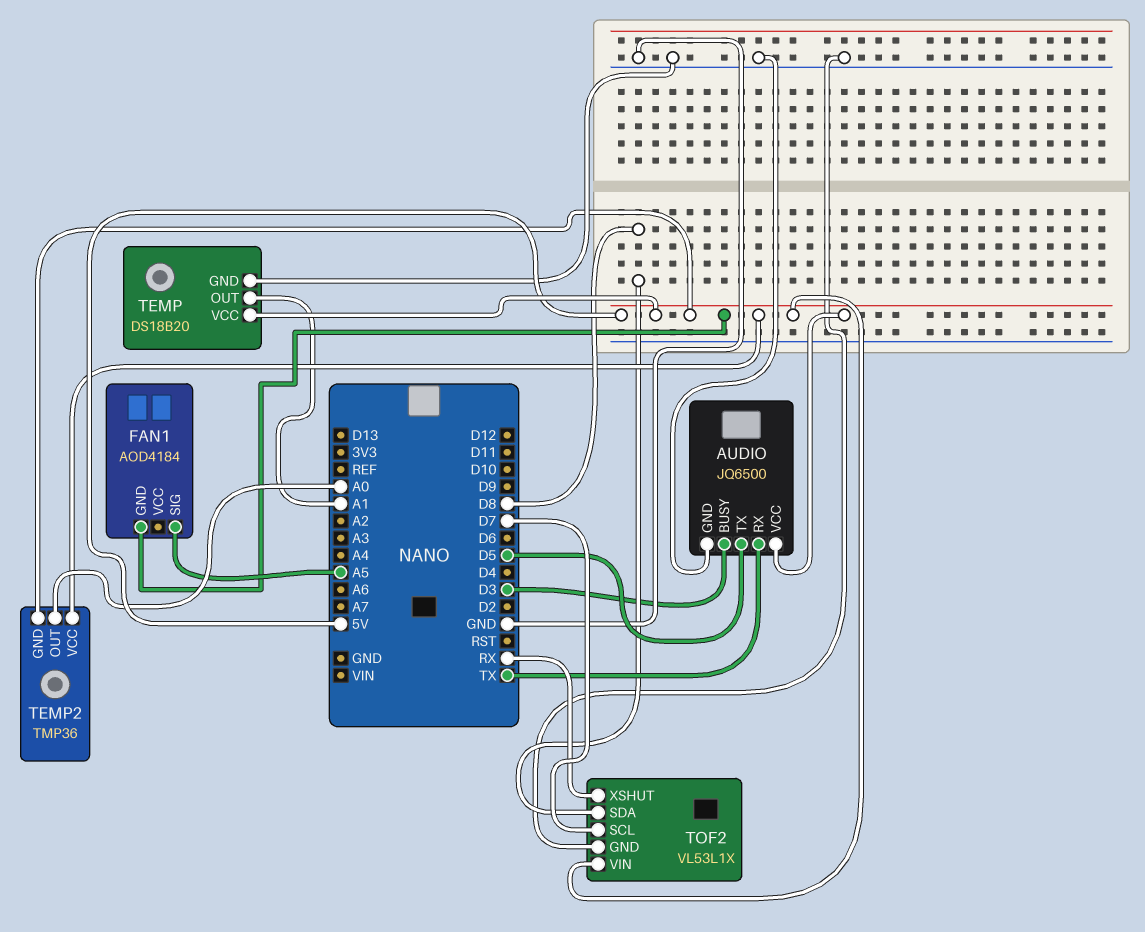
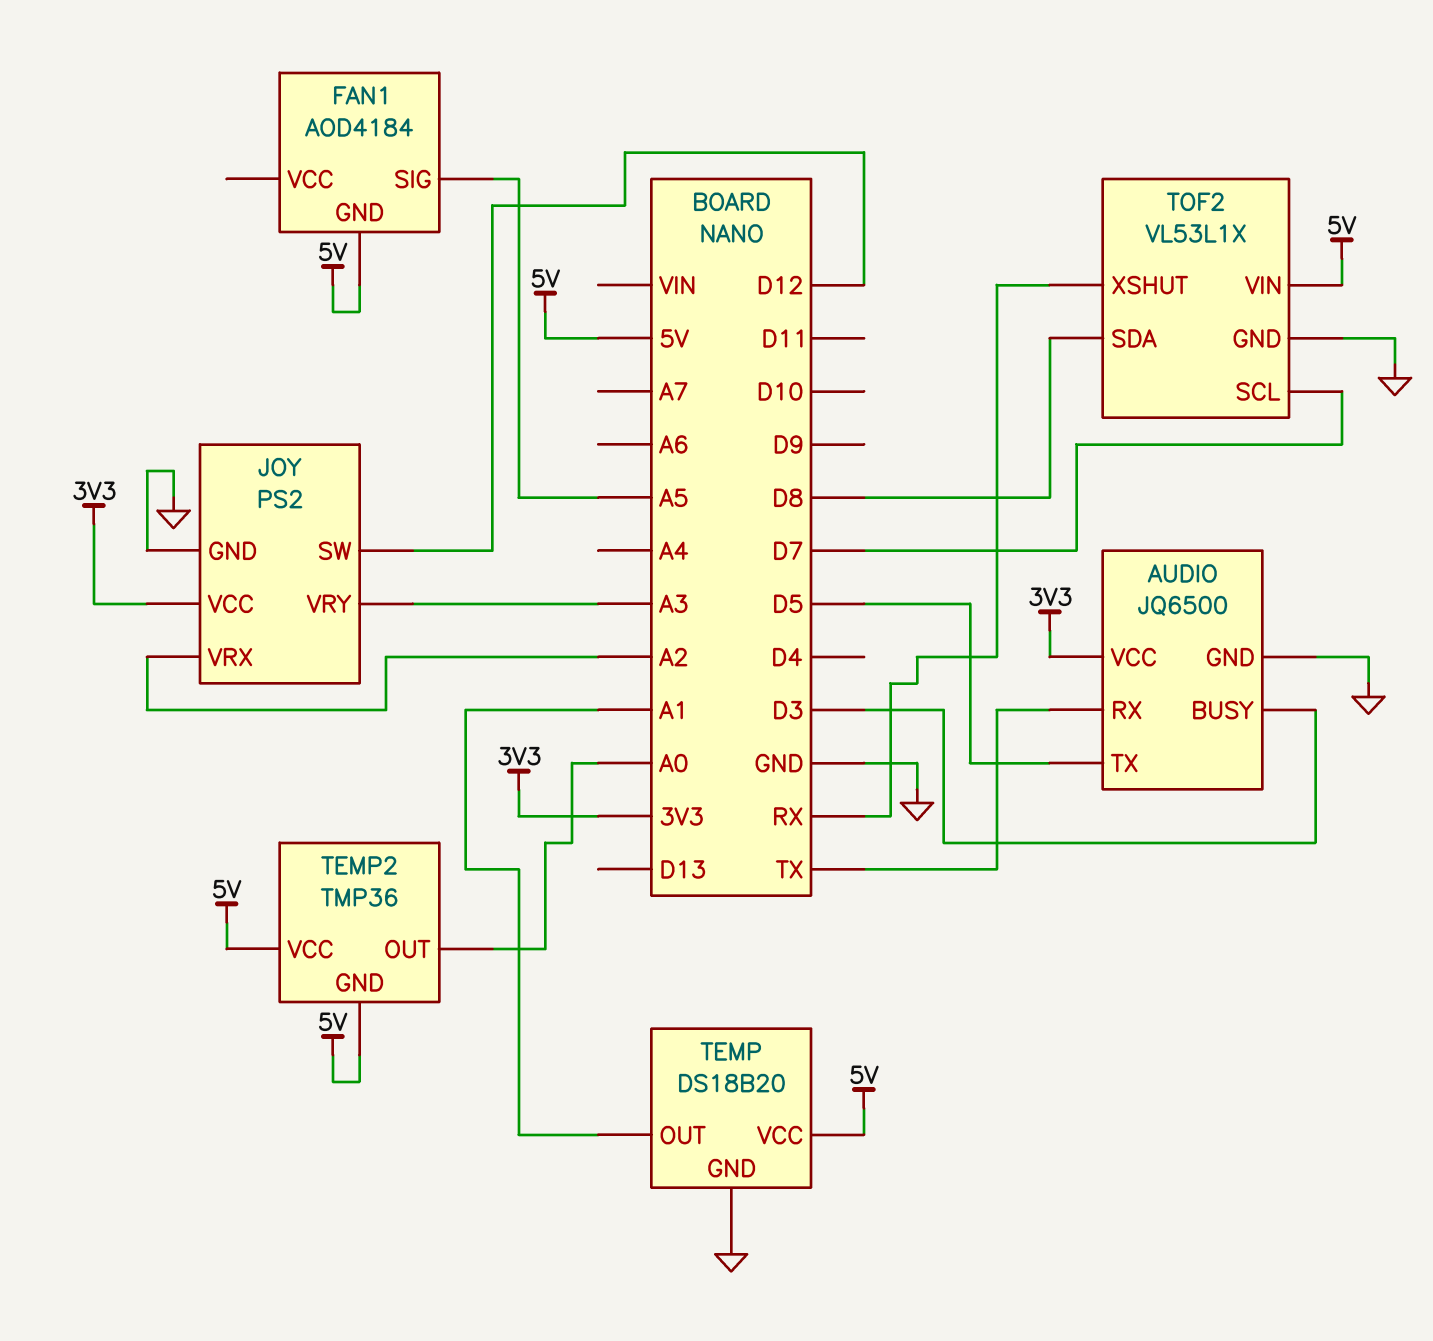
AUDIO pin VCC: 5V -> 3V3
JOY: none -> PS2
JOY pin GND: none -> GND
JOY pin SW: none -> D12
JOY pin VCC: none -> 3V3
JOY pin VRX: none -> A2
JOY pin VRY: none -> A3

